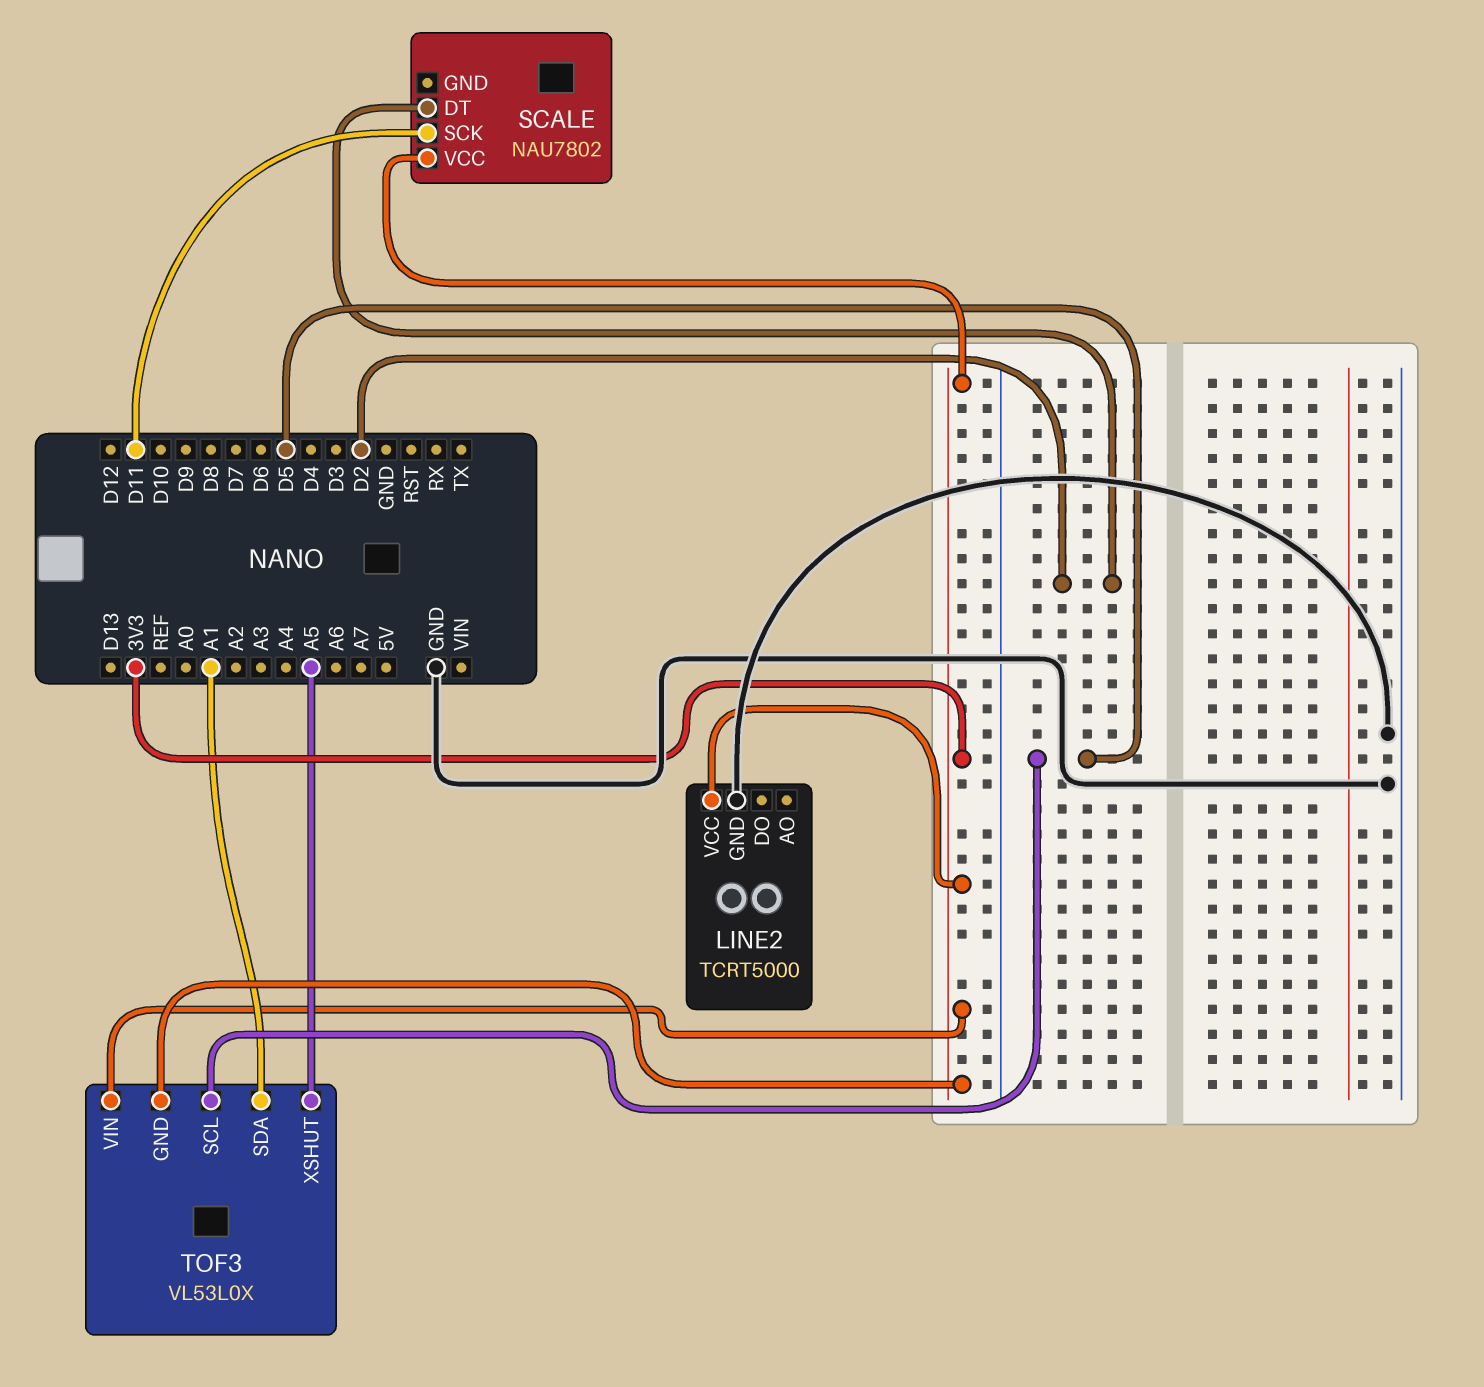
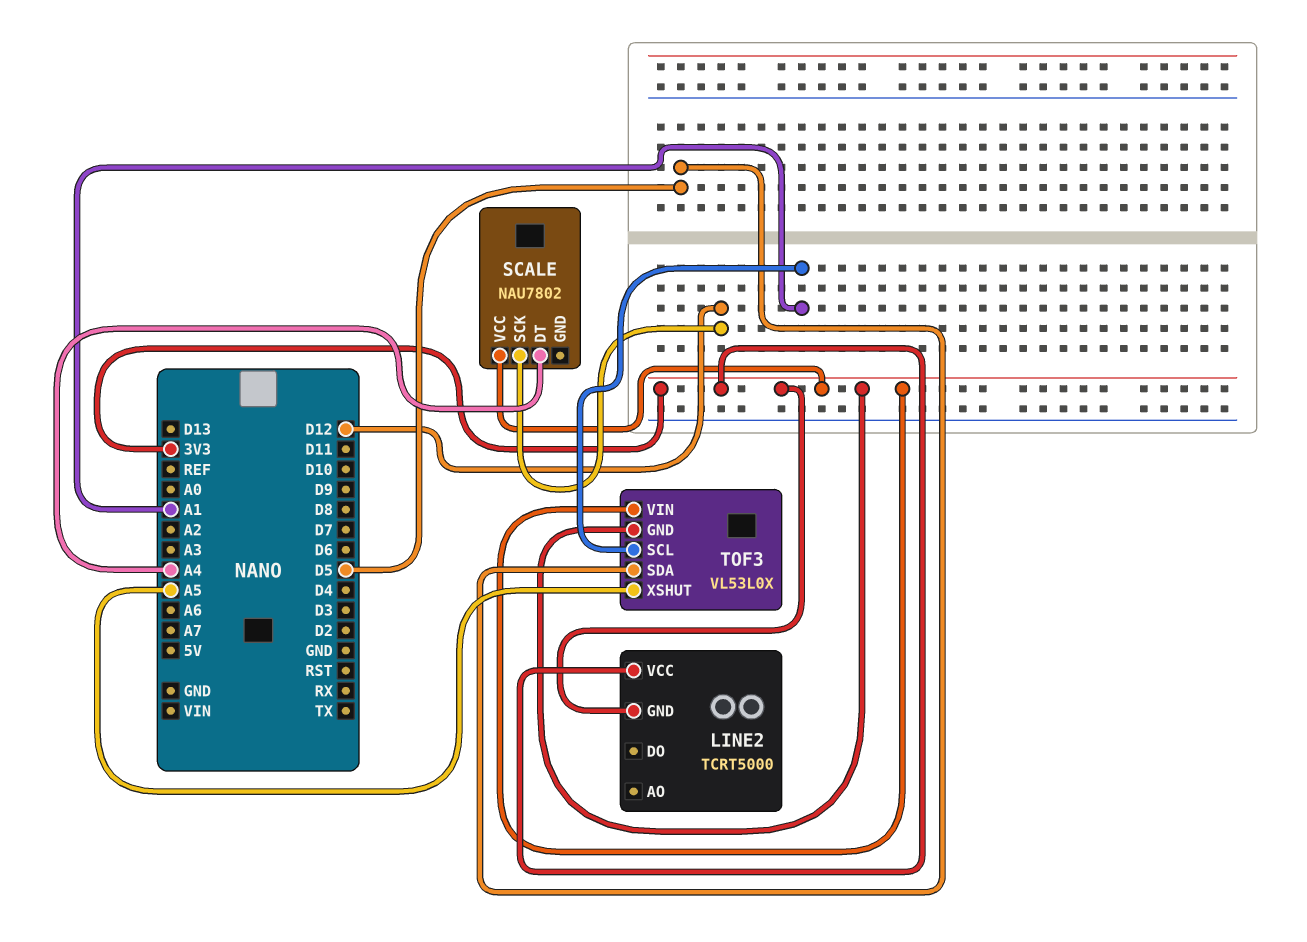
LINE2 pin GND: GND -> 3V3
SCALE pin DT: D2 -> A4
SCALE pin SCK: D11 -> D12
TOF3 pin SCL: D5 -> A1
TOF3 pin SDA: A1 -> D5

